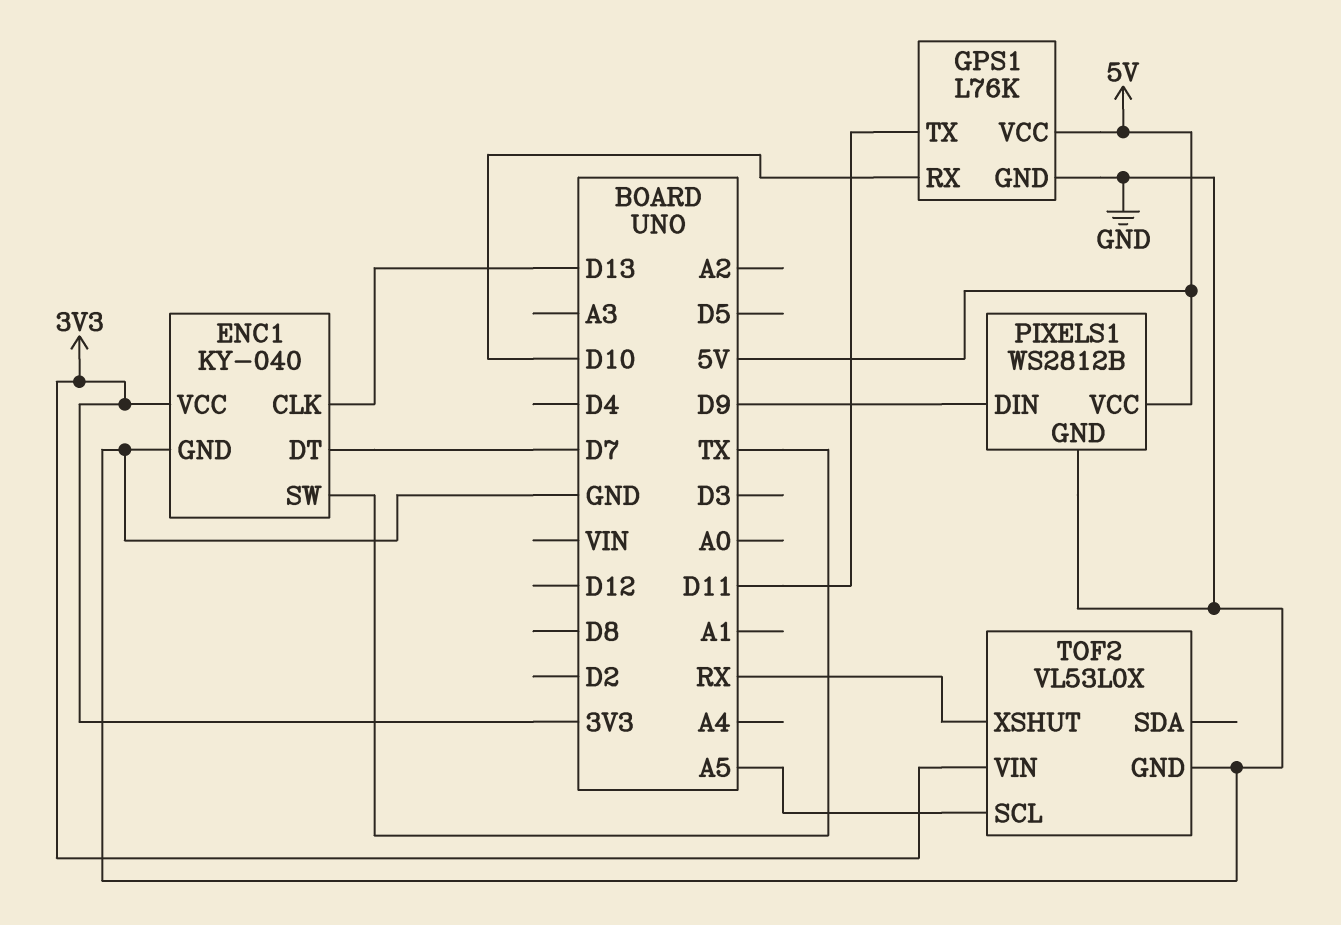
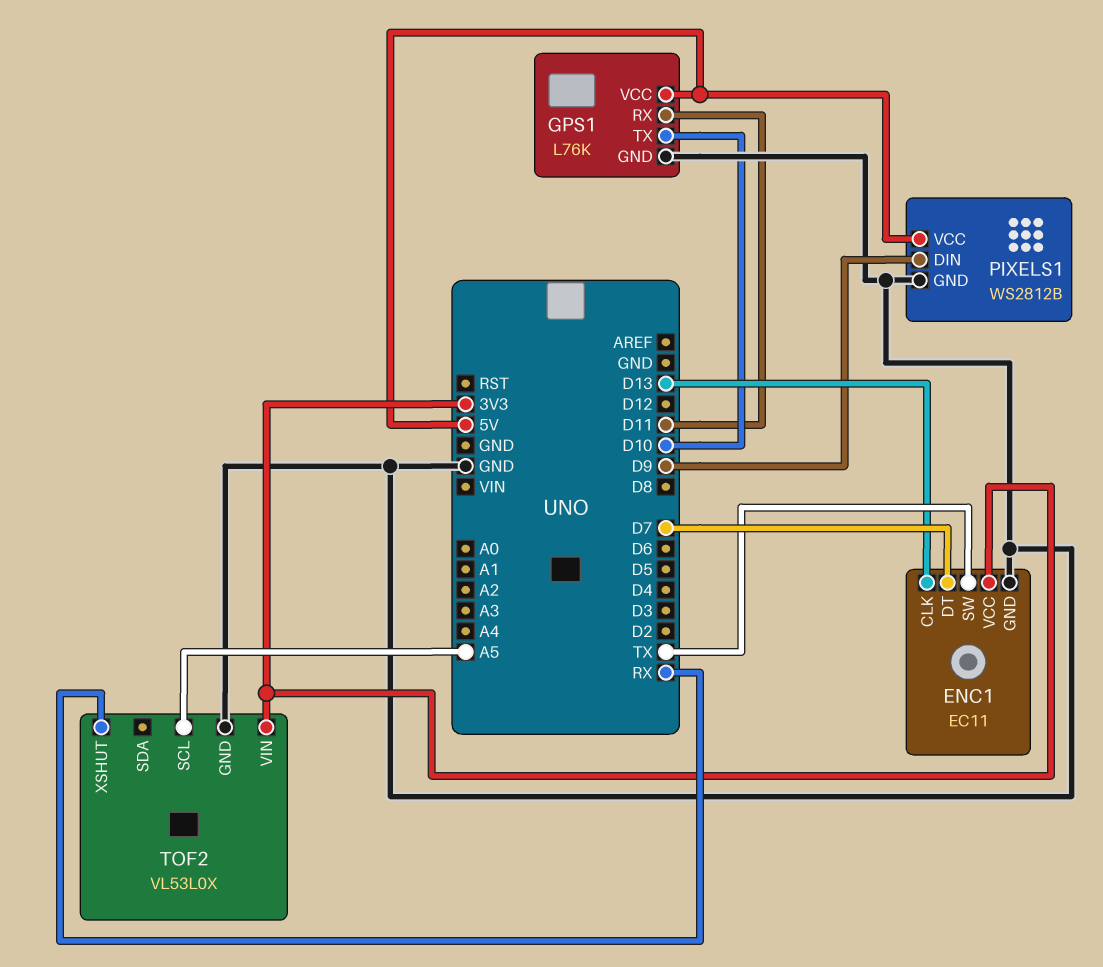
ENC1: KY-040 -> EC11
GPS1 pin RX: D10 -> D11
GPS1 pin TX: D11 -> D10

